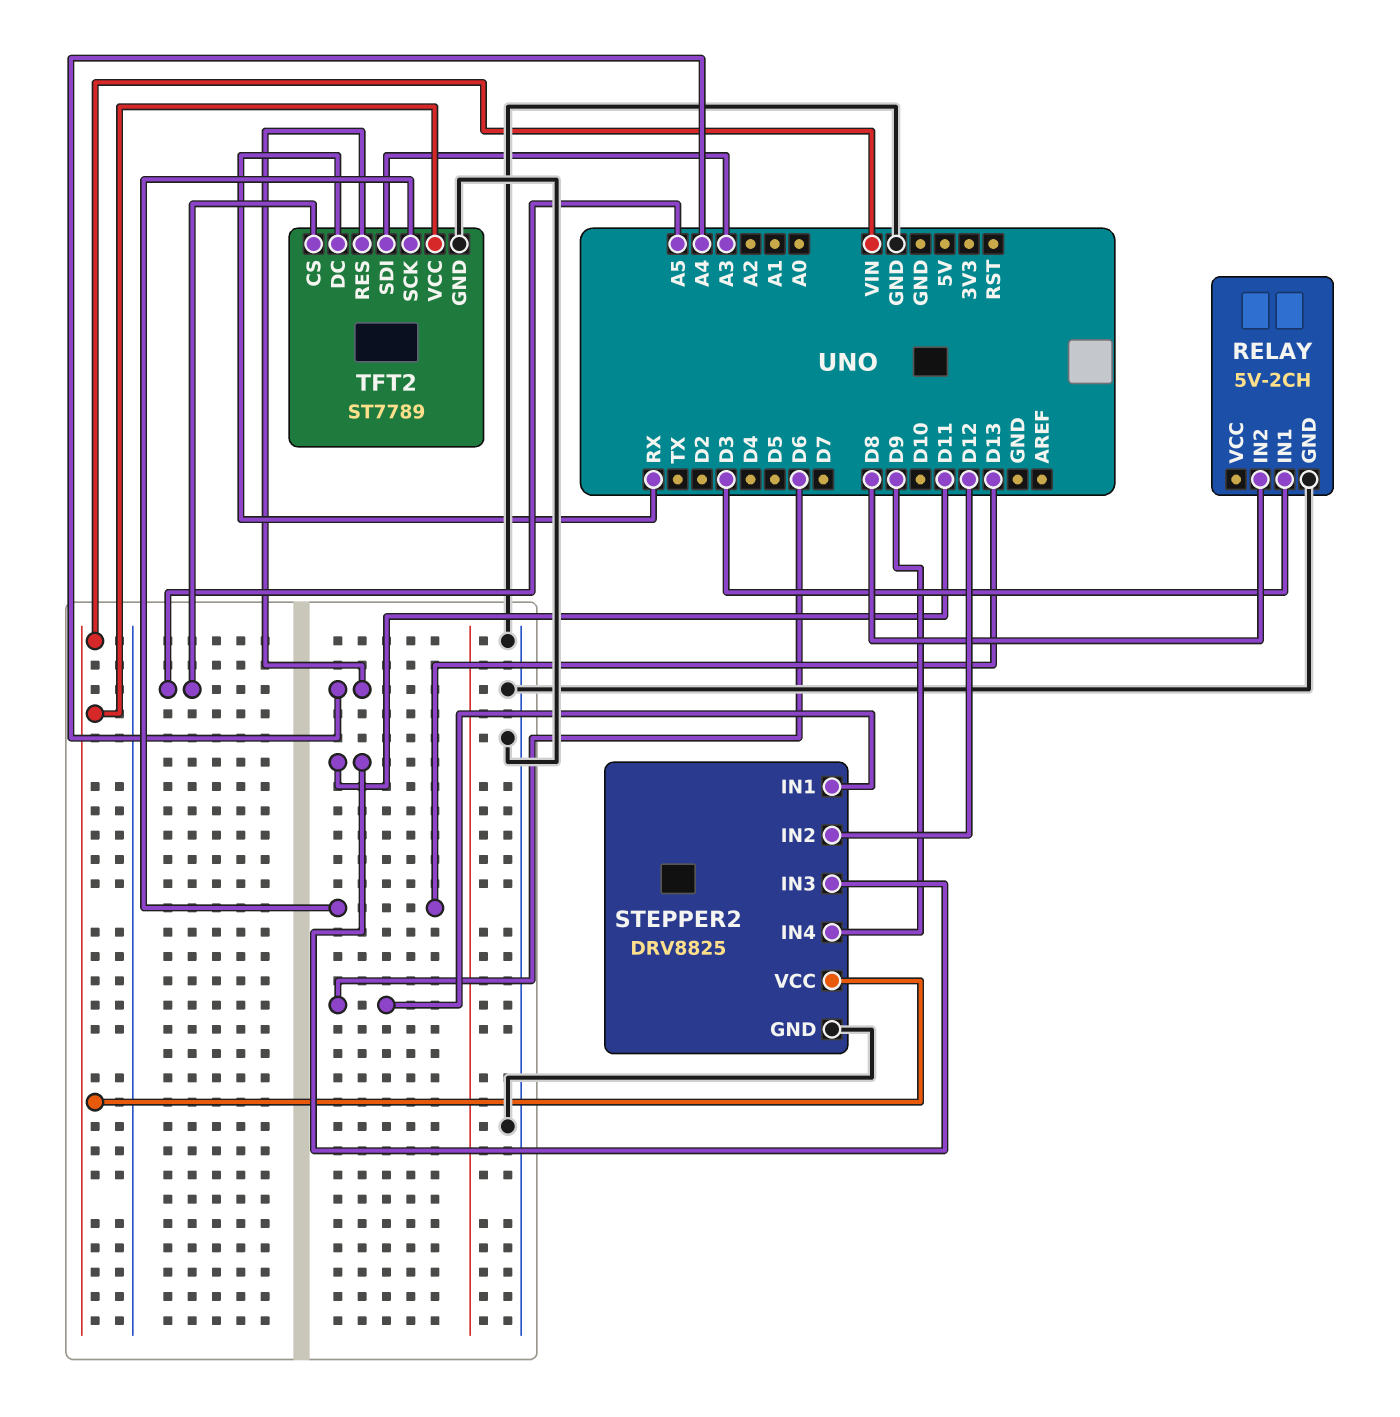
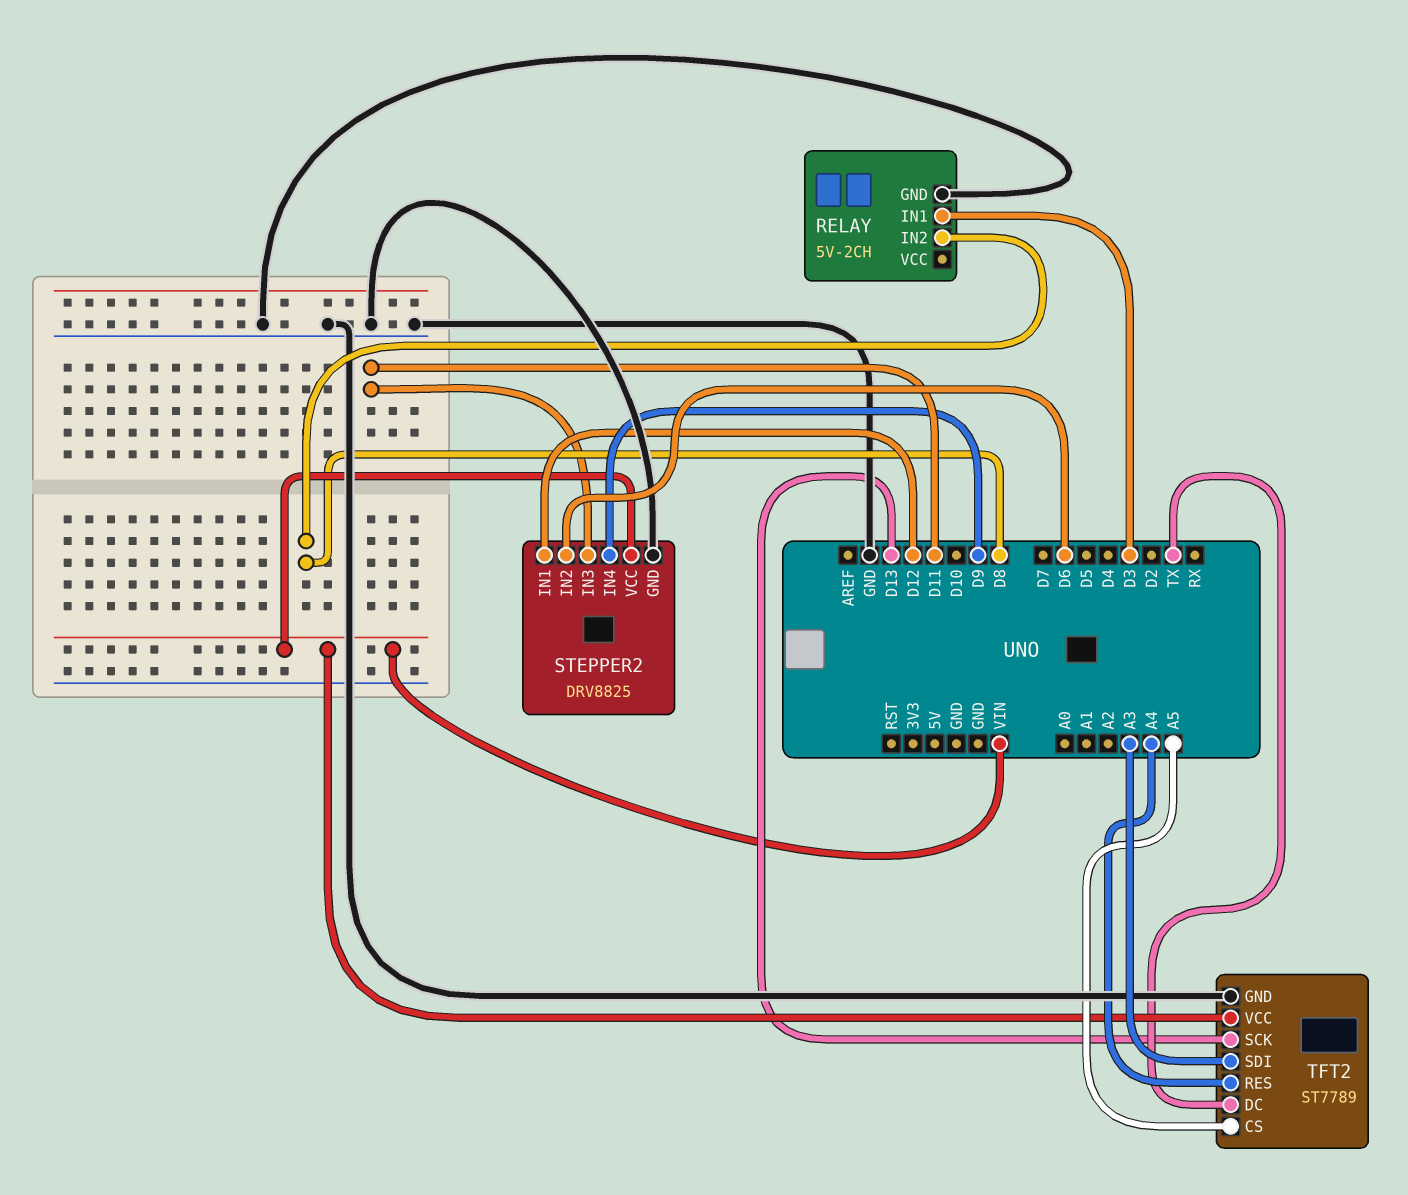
STEPPER2 pin IN1: D6 -> D12
STEPPER2 pin IN2: D12 -> D6
TFT2 pin DC: RX -> TX

